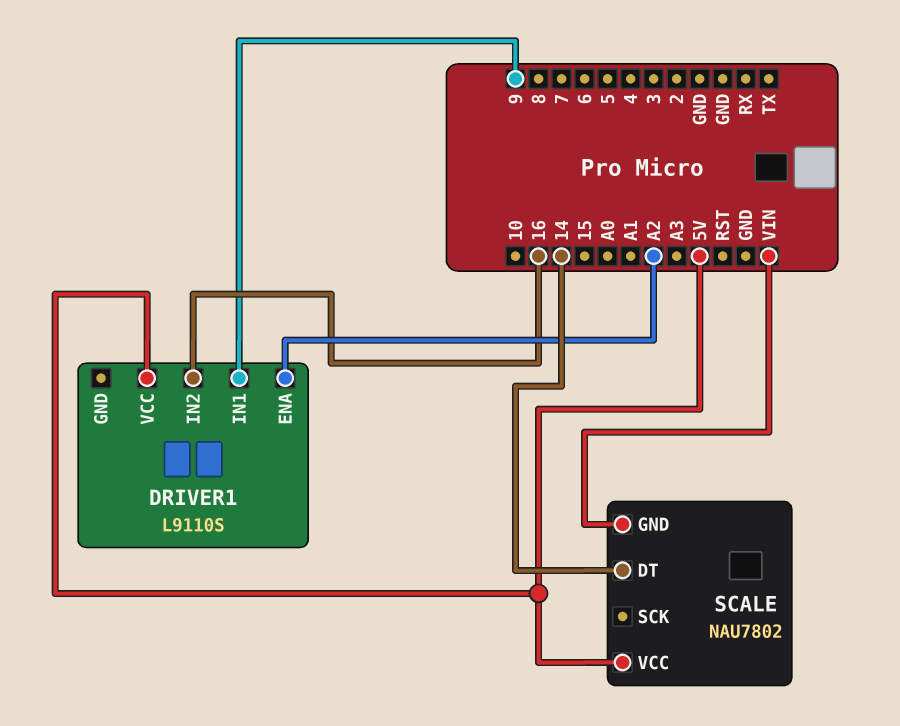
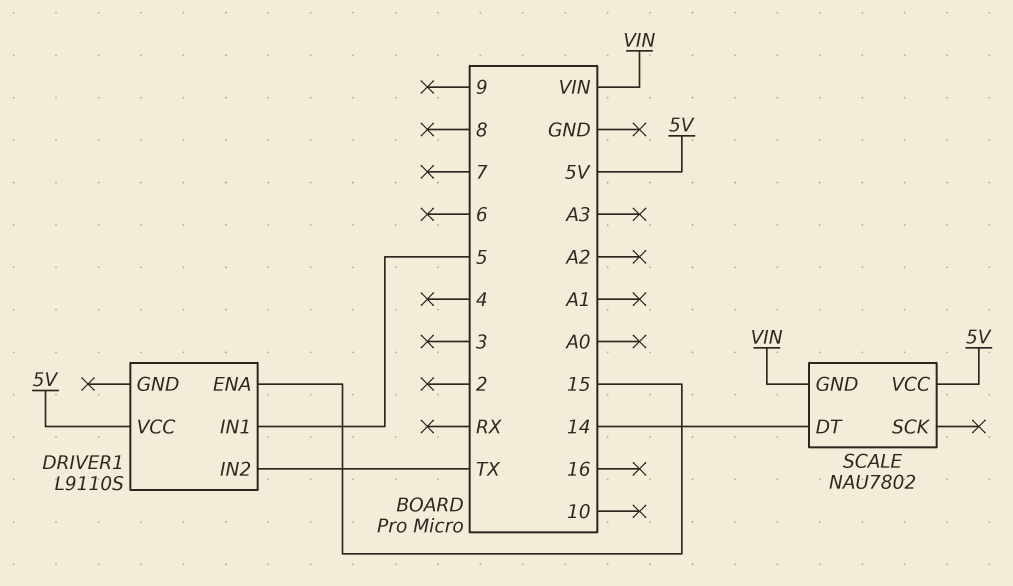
DRIVER1 pin ENA: A2 -> 15
DRIVER1 pin IN1: 9 -> 5
DRIVER1 pin IN2: 16 -> TX

